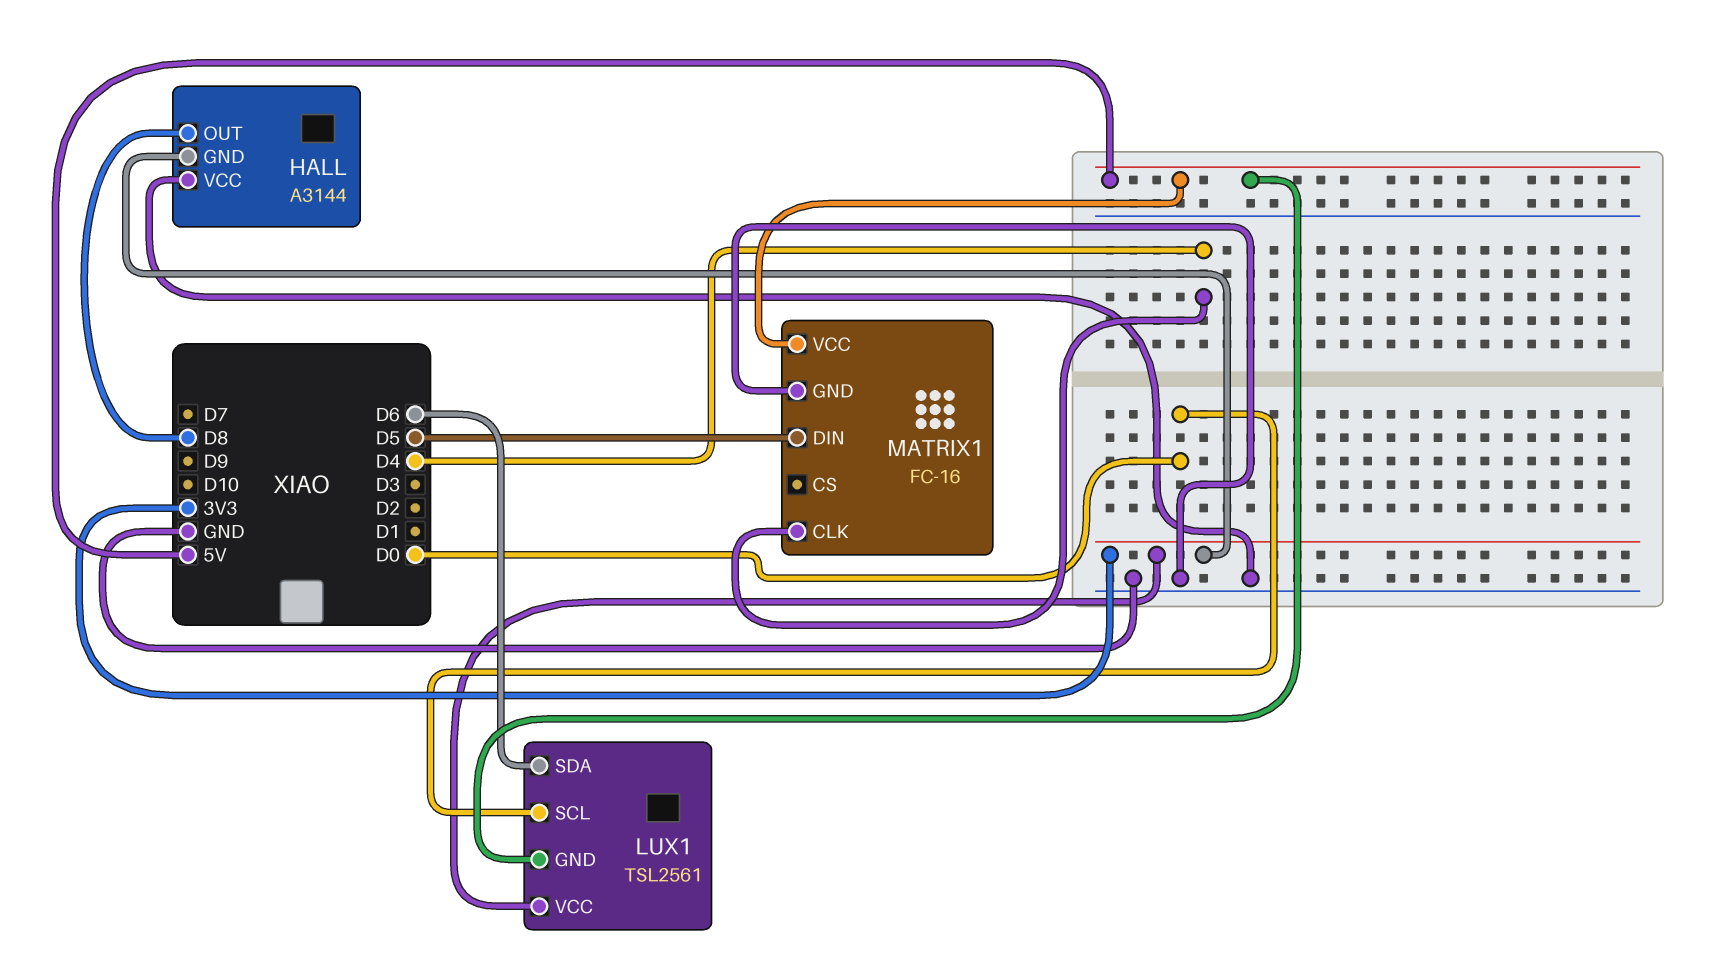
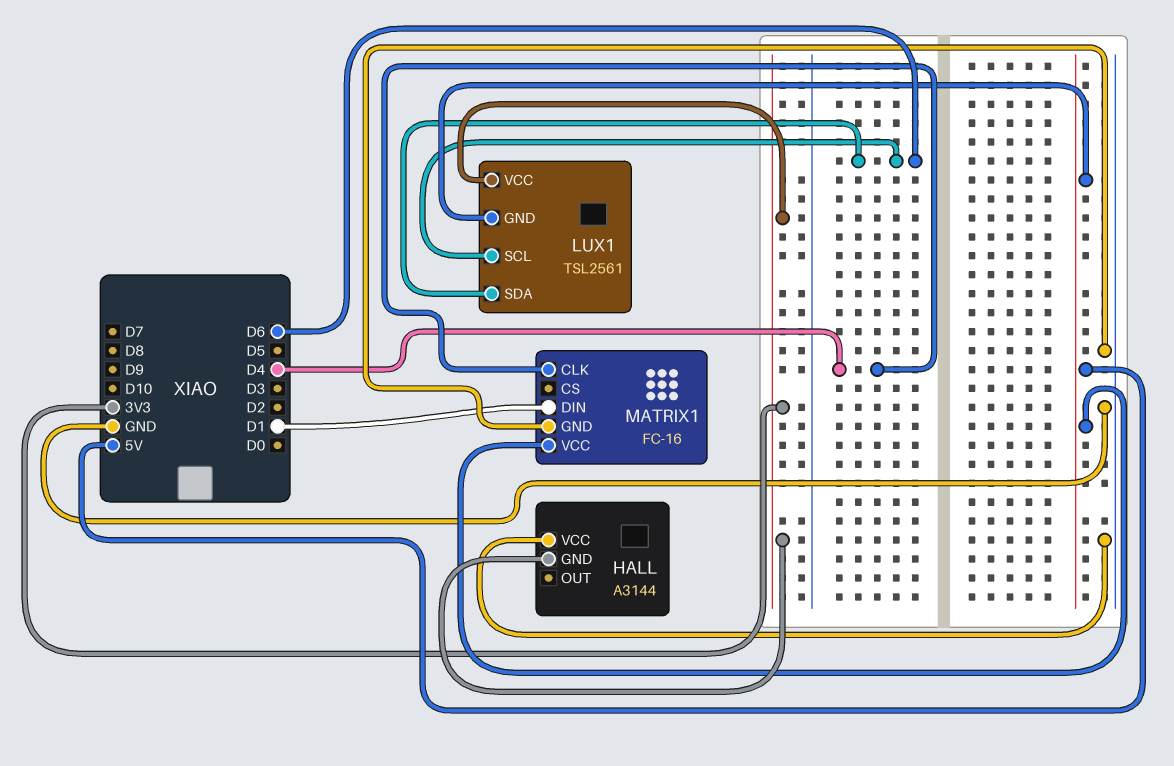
HALL pin OUT: D8 -> none
LUX1 pin SCL: D0 -> D6
MATRIX1 pin DIN: D5 -> D1

